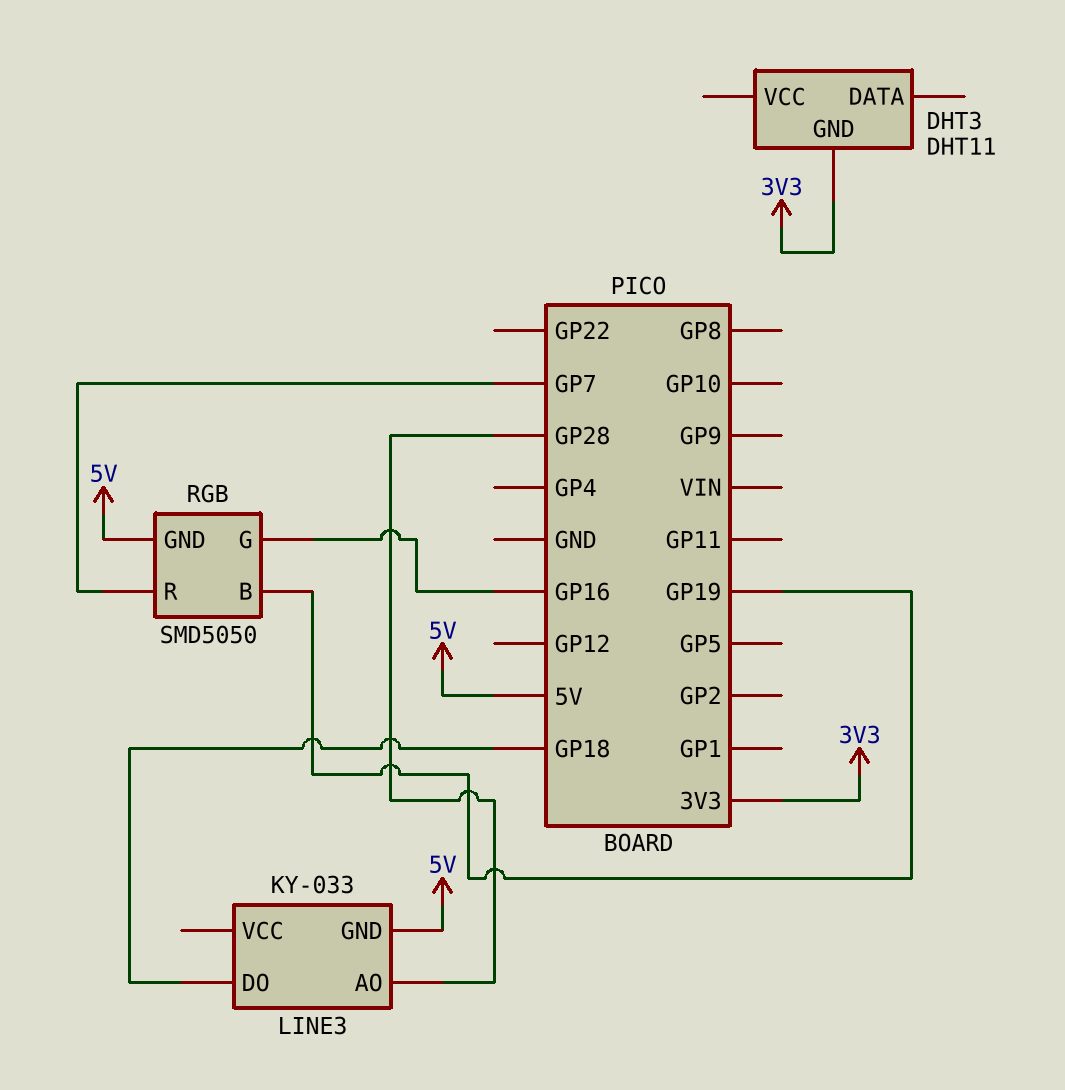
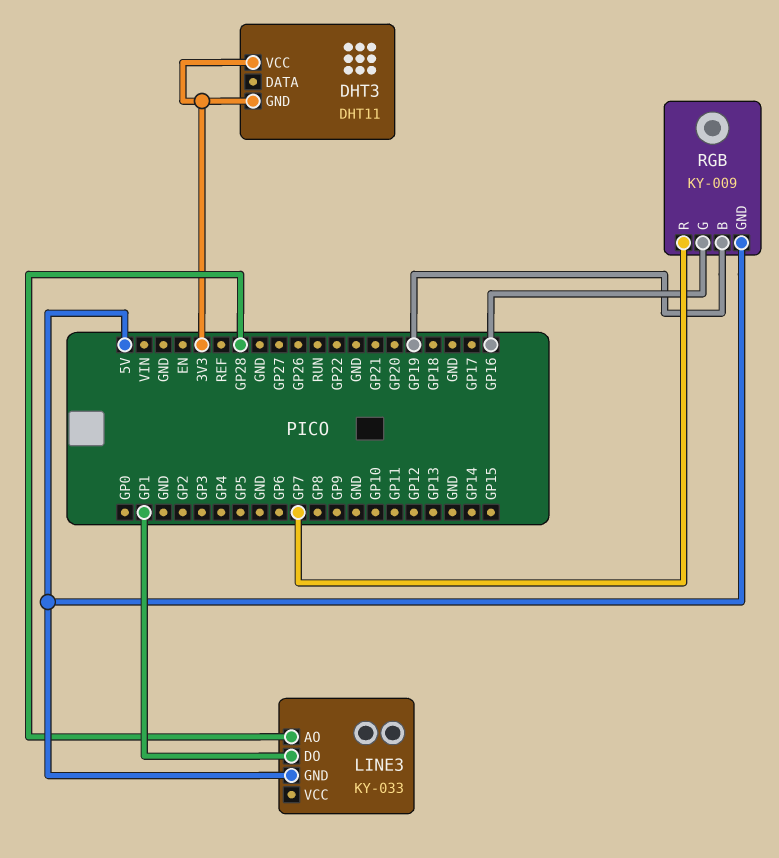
DHT3 pin VCC: none -> 3V3
LINE3 pin DO: GP18 -> GP1
RGB: SMD5050 -> KY-009

